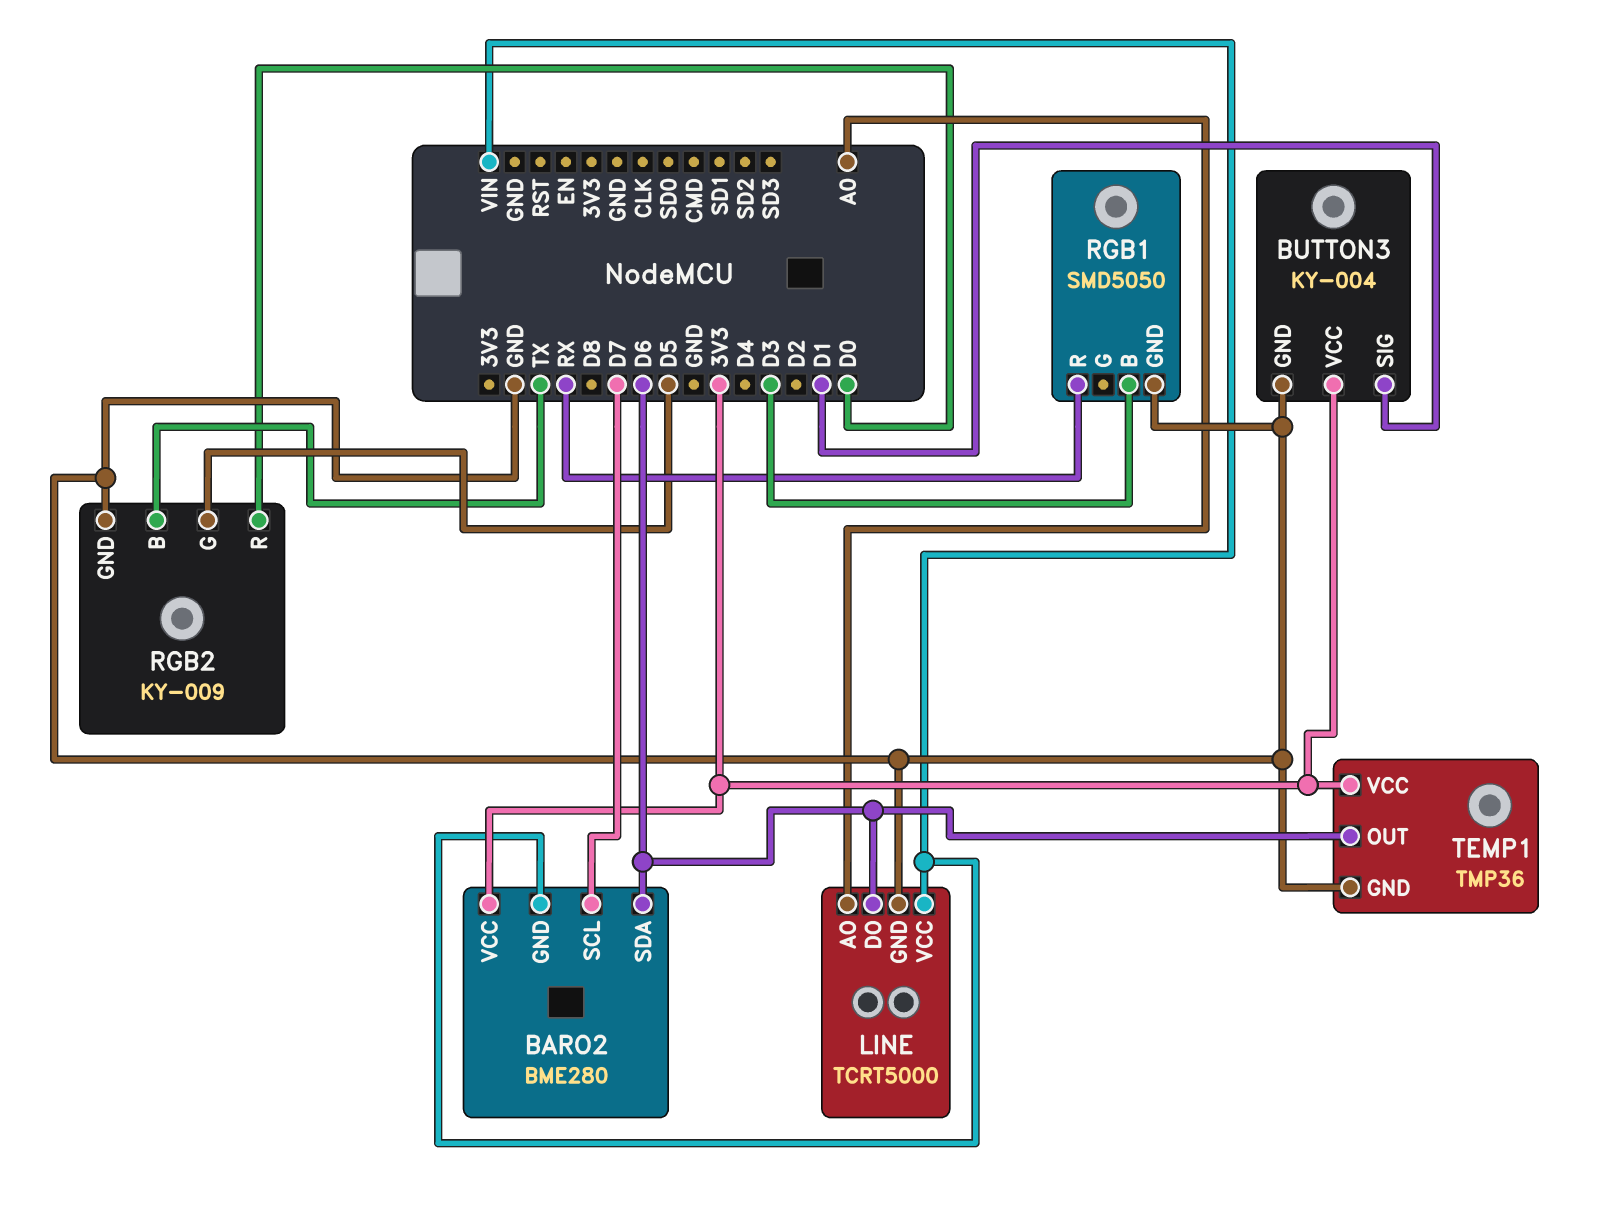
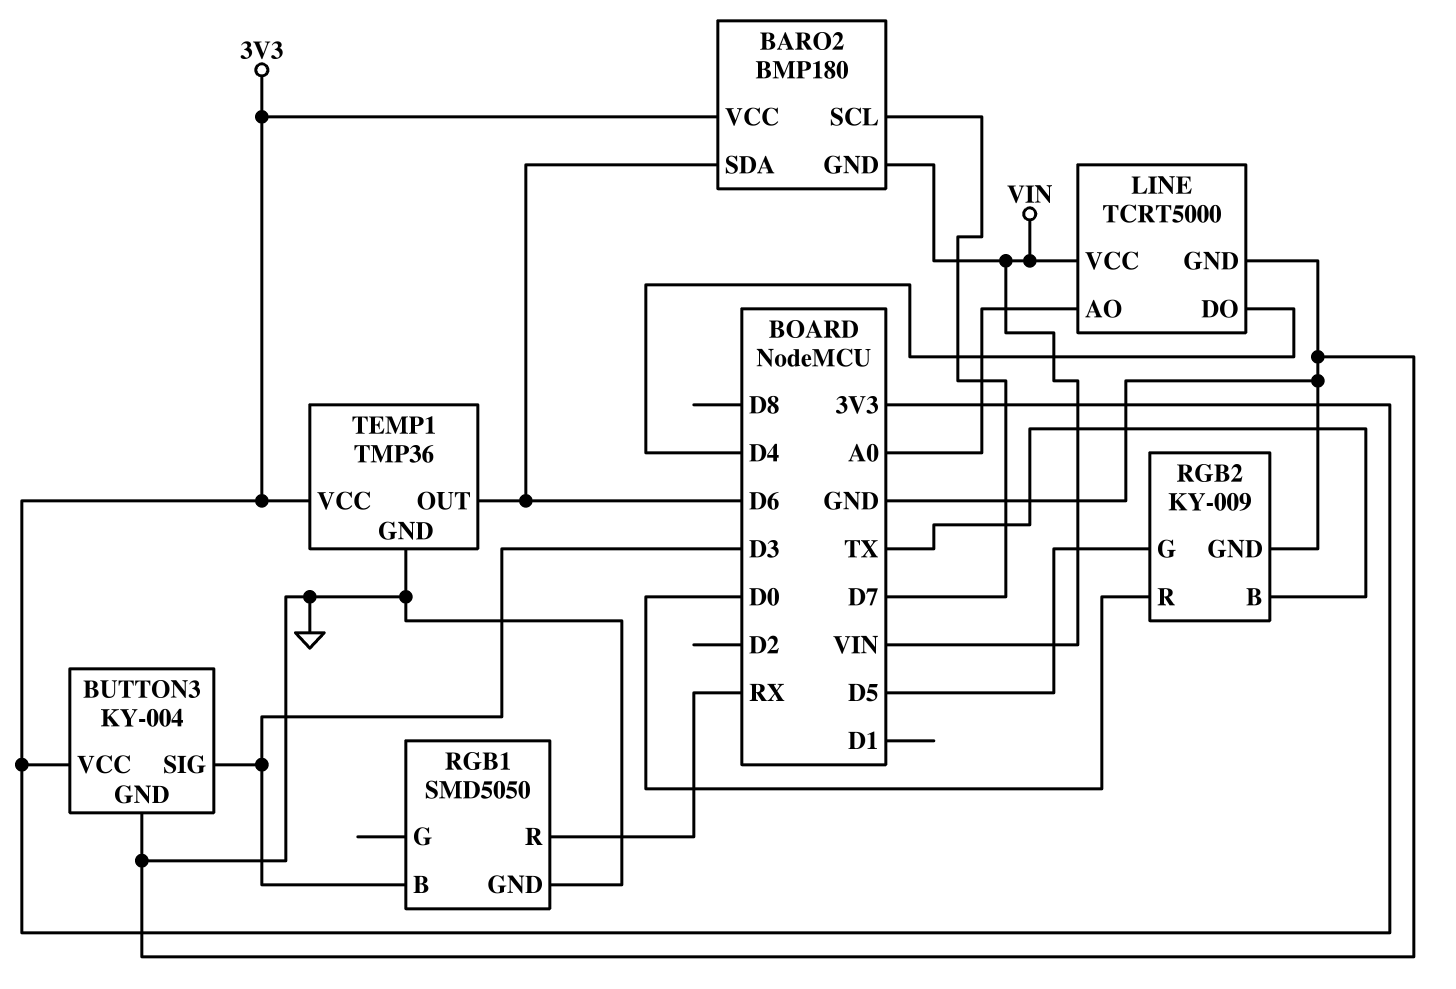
BARO2: BME280 -> BMP180
BUTTON3 pin SIG: D1 -> D3
LINE pin DO: D6 -> D4

